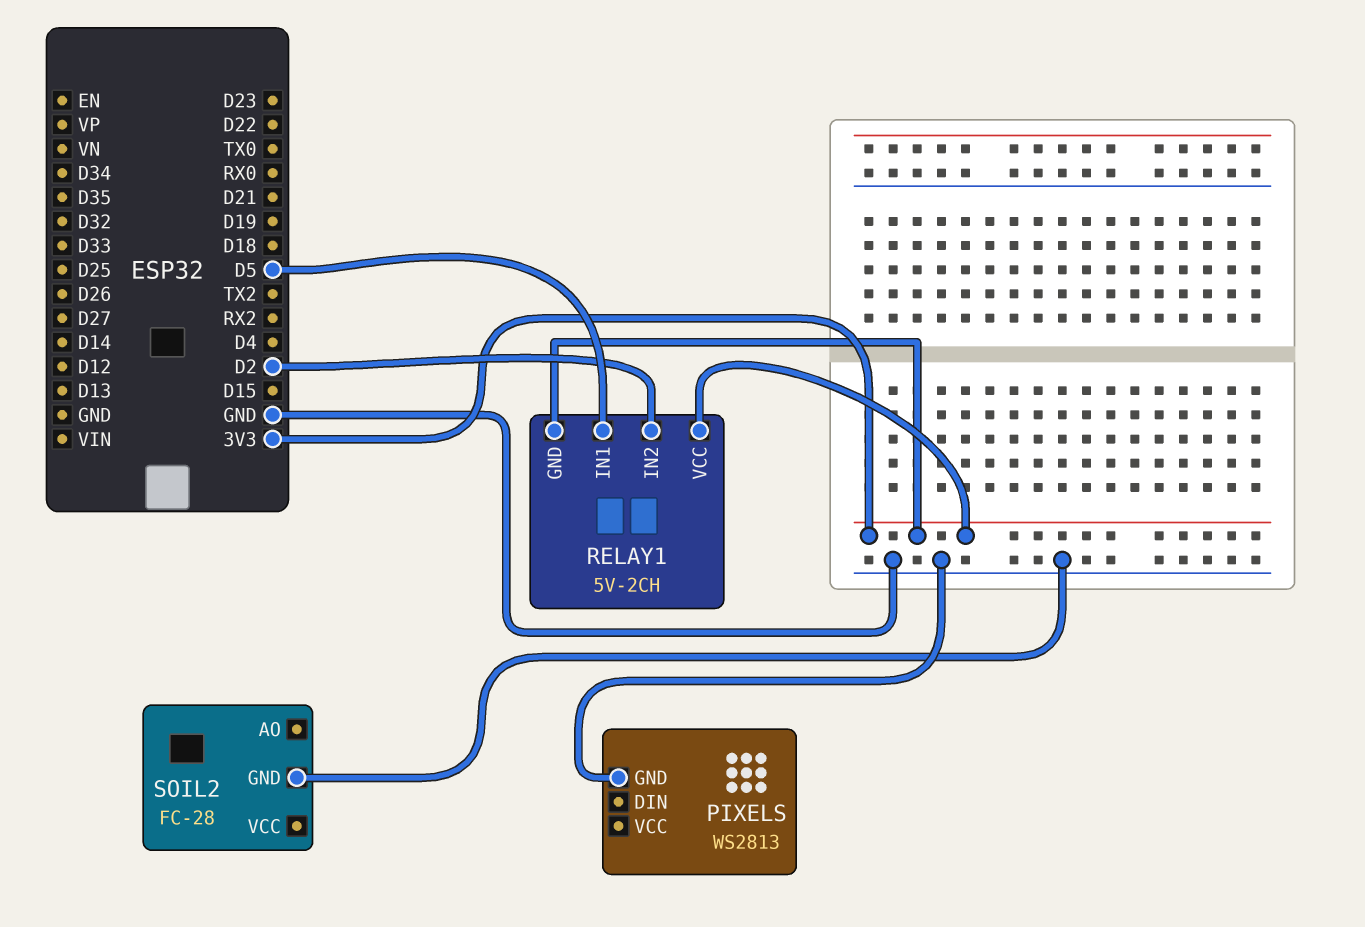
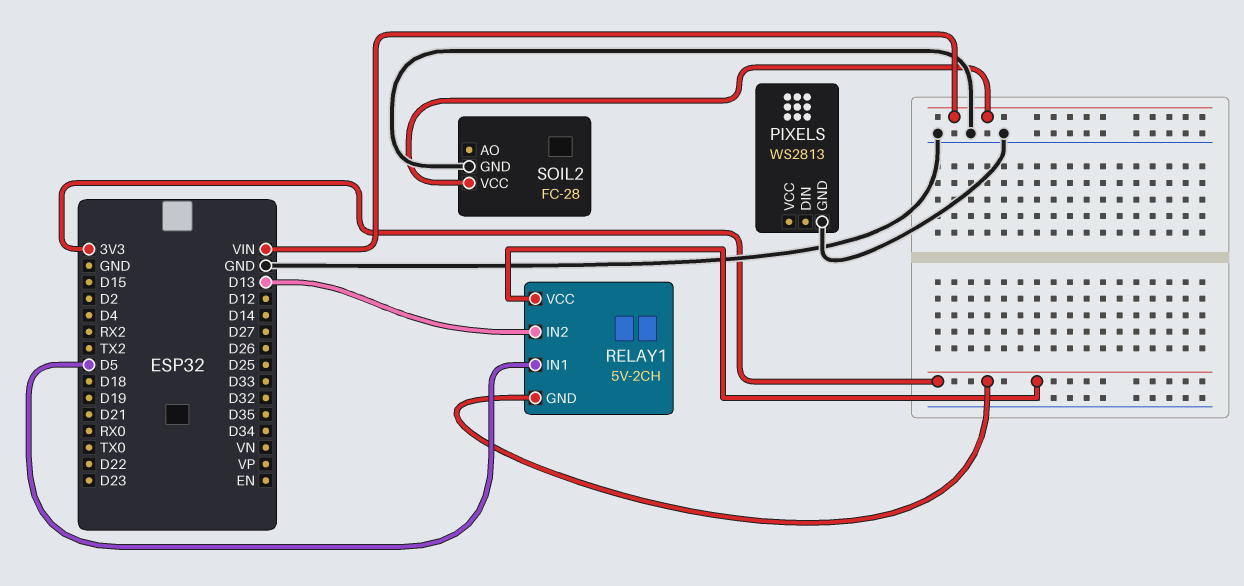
RELAY1 pin IN2: D2 -> D13
SOIL2 pin VCC: none -> VIN

